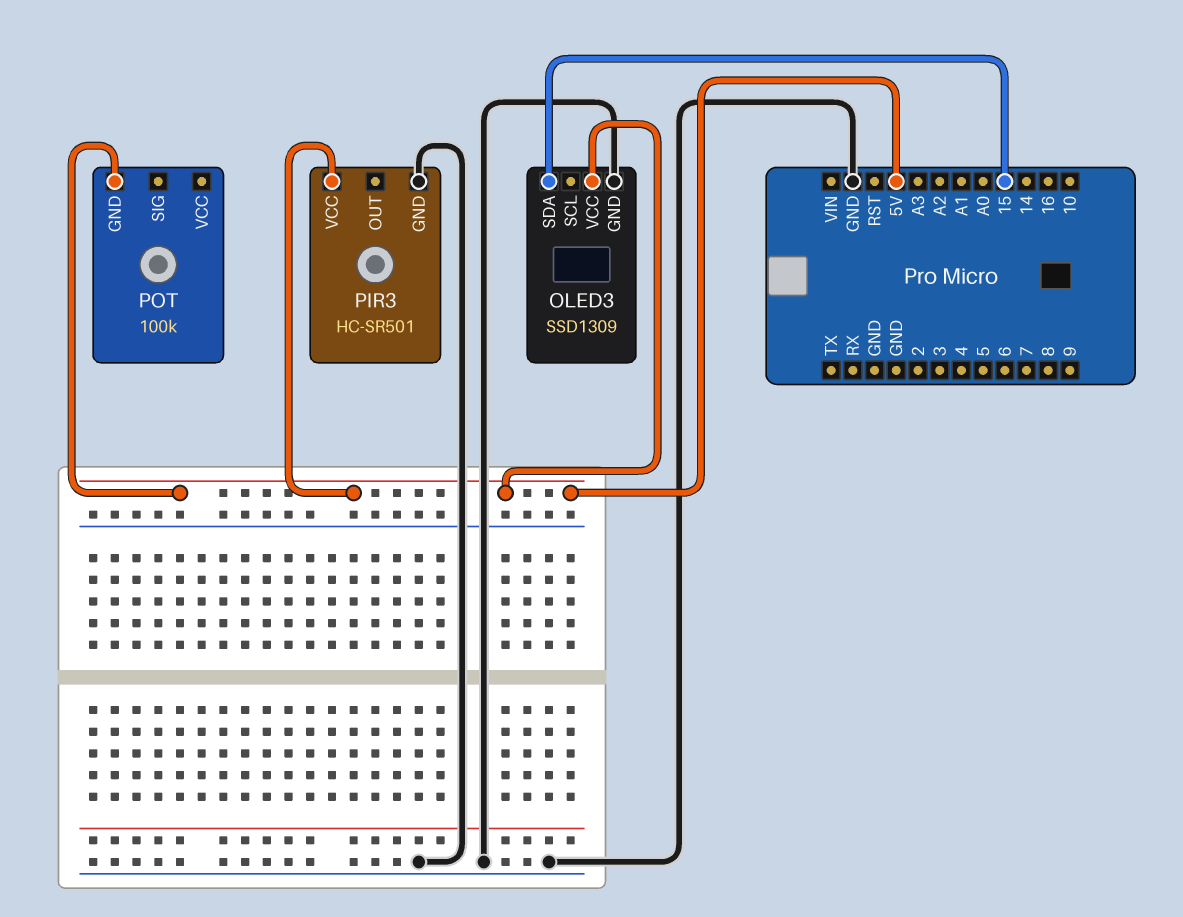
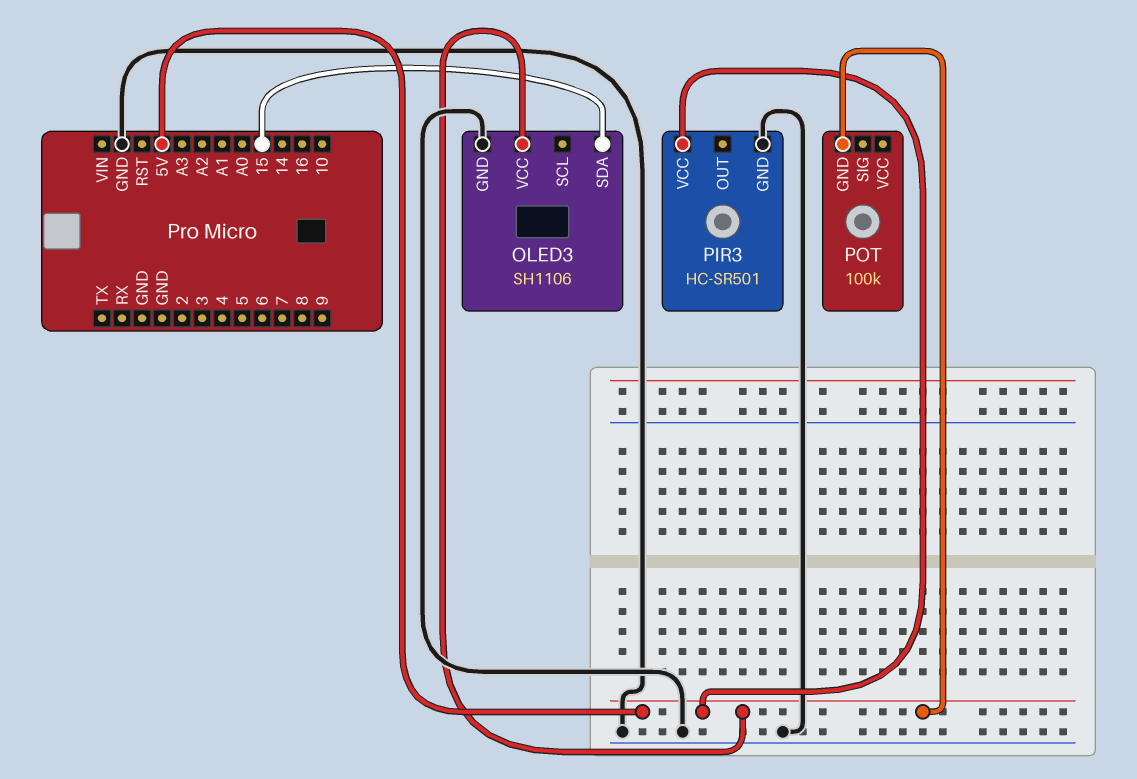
OLED3: SSD1309 -> SH1106

